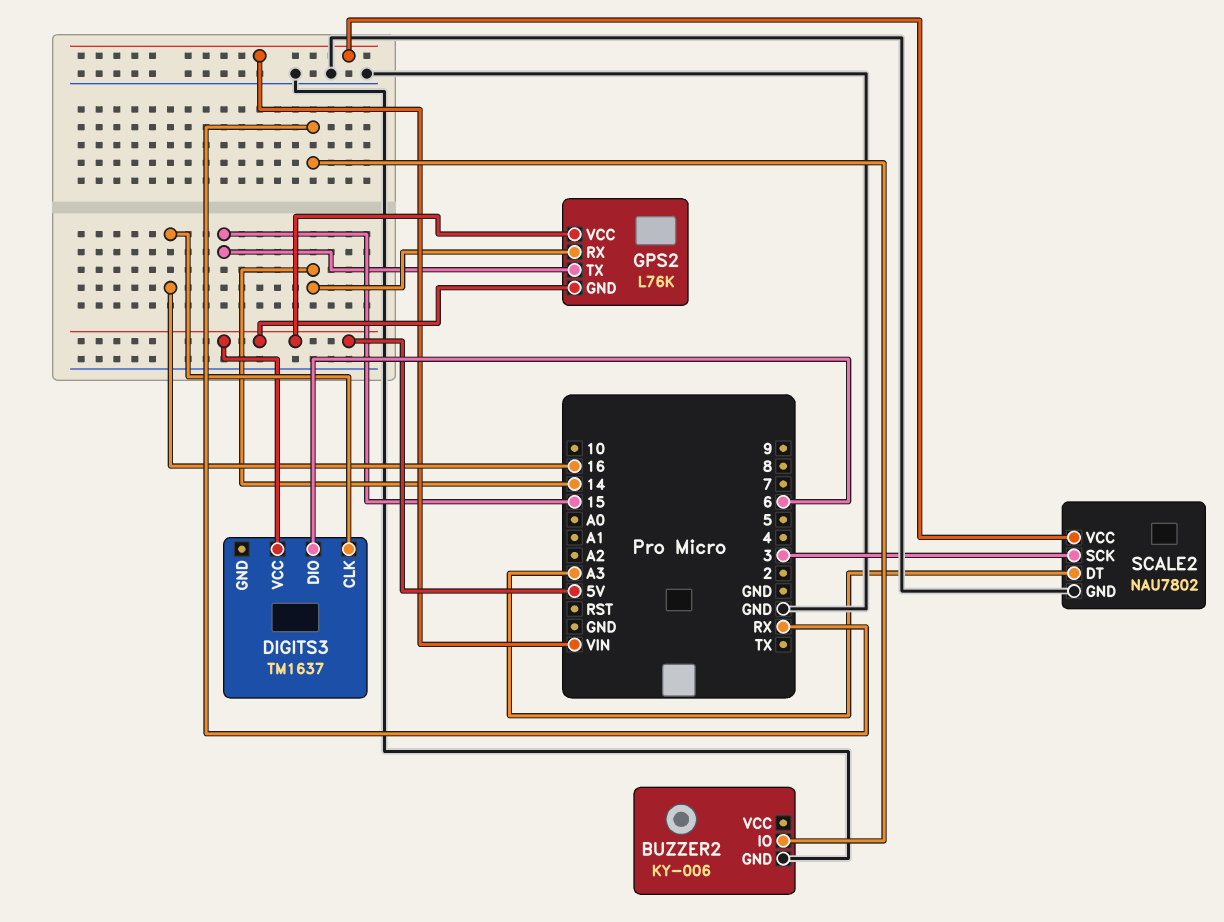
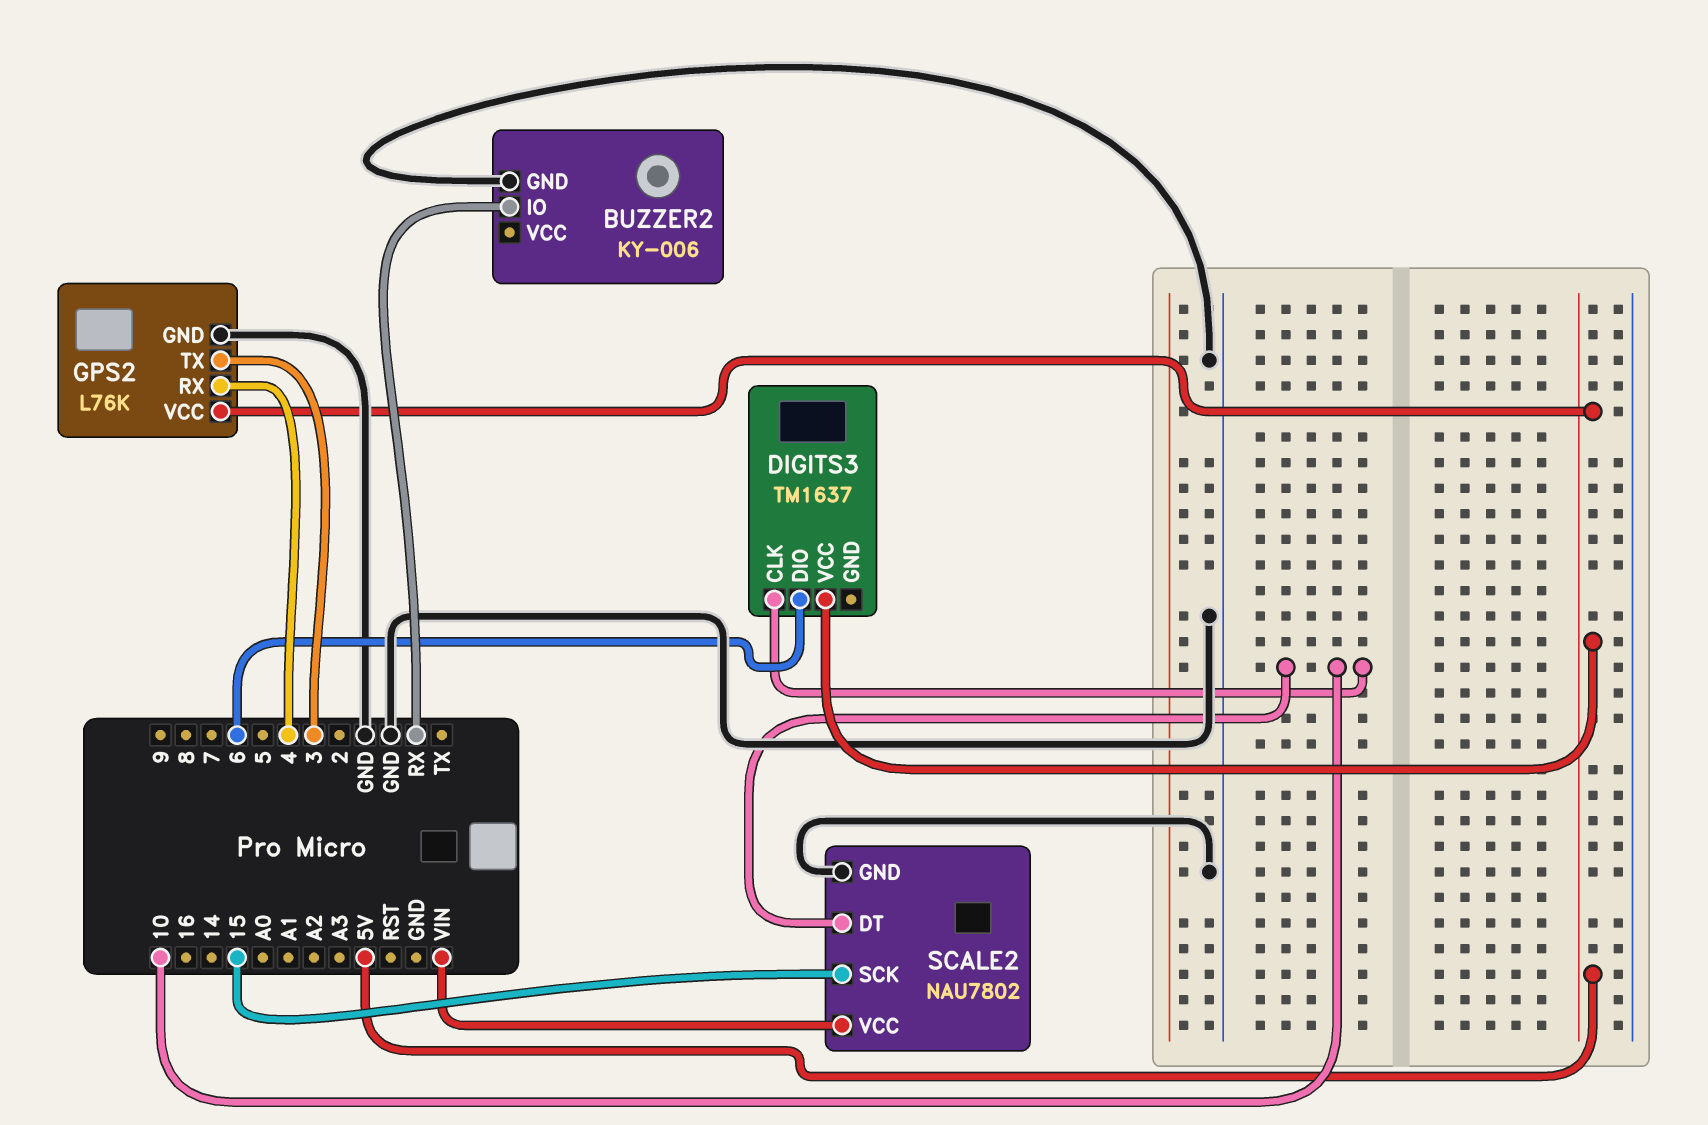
DIGITS3 pin CLK: 16 -> 10
GPS2 pin GND: 5V -> GND
GPS2 pin RX: 14 -> 4
GPS2 pin TX: 15 -> 3
SCALE2 pin DT: A3 -> 10
SCALE2 pin SCK: 3 -> 15

